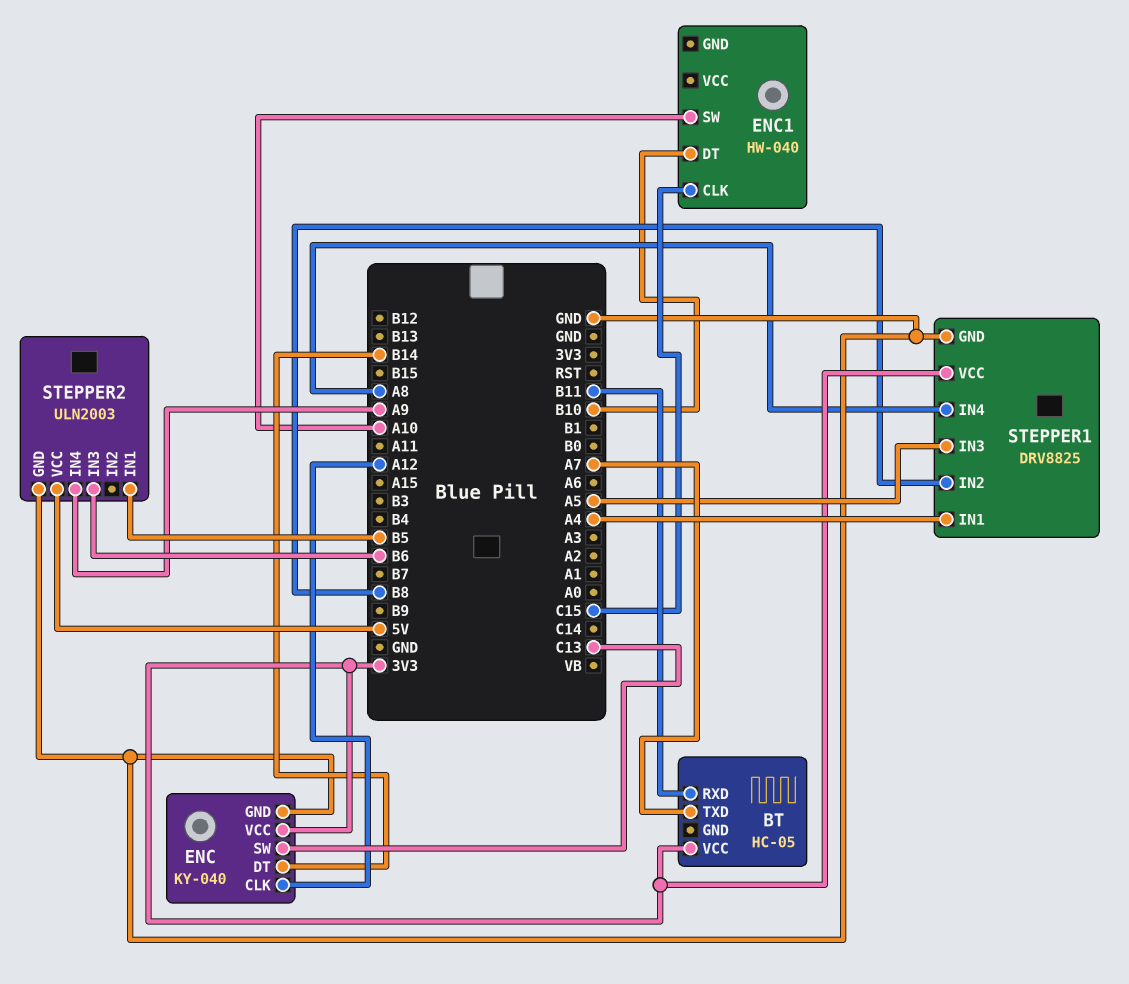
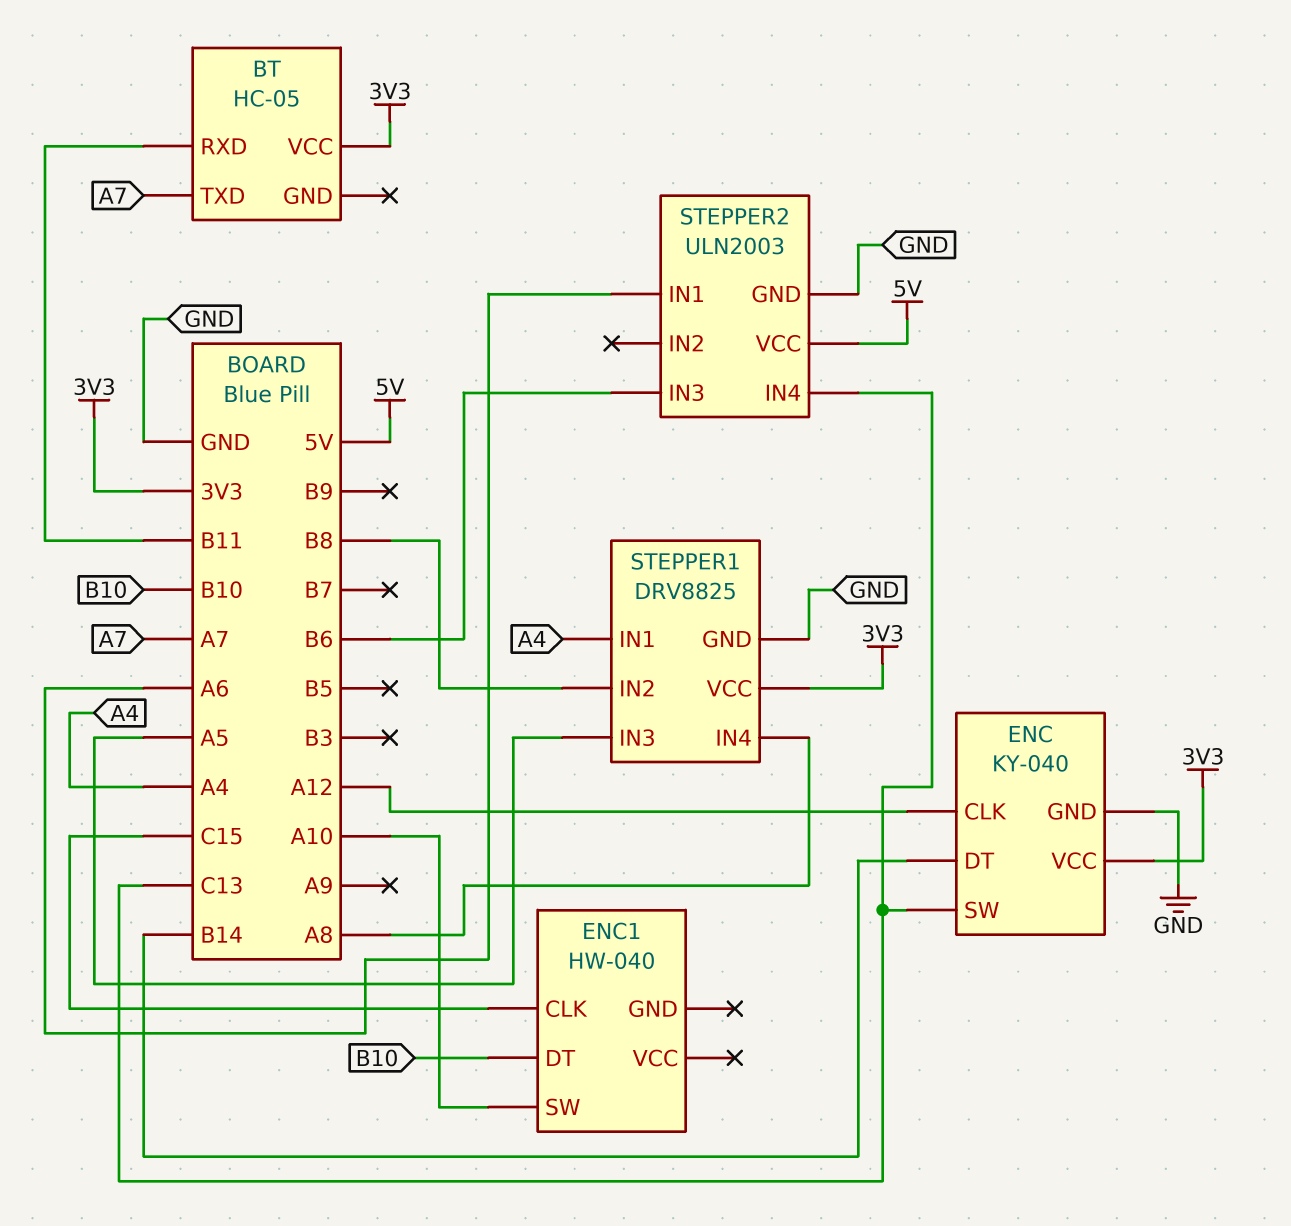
STEPPER2 pin IN1: B5 -> A6
STEPPER2 pin IN4: A9 -> C13

